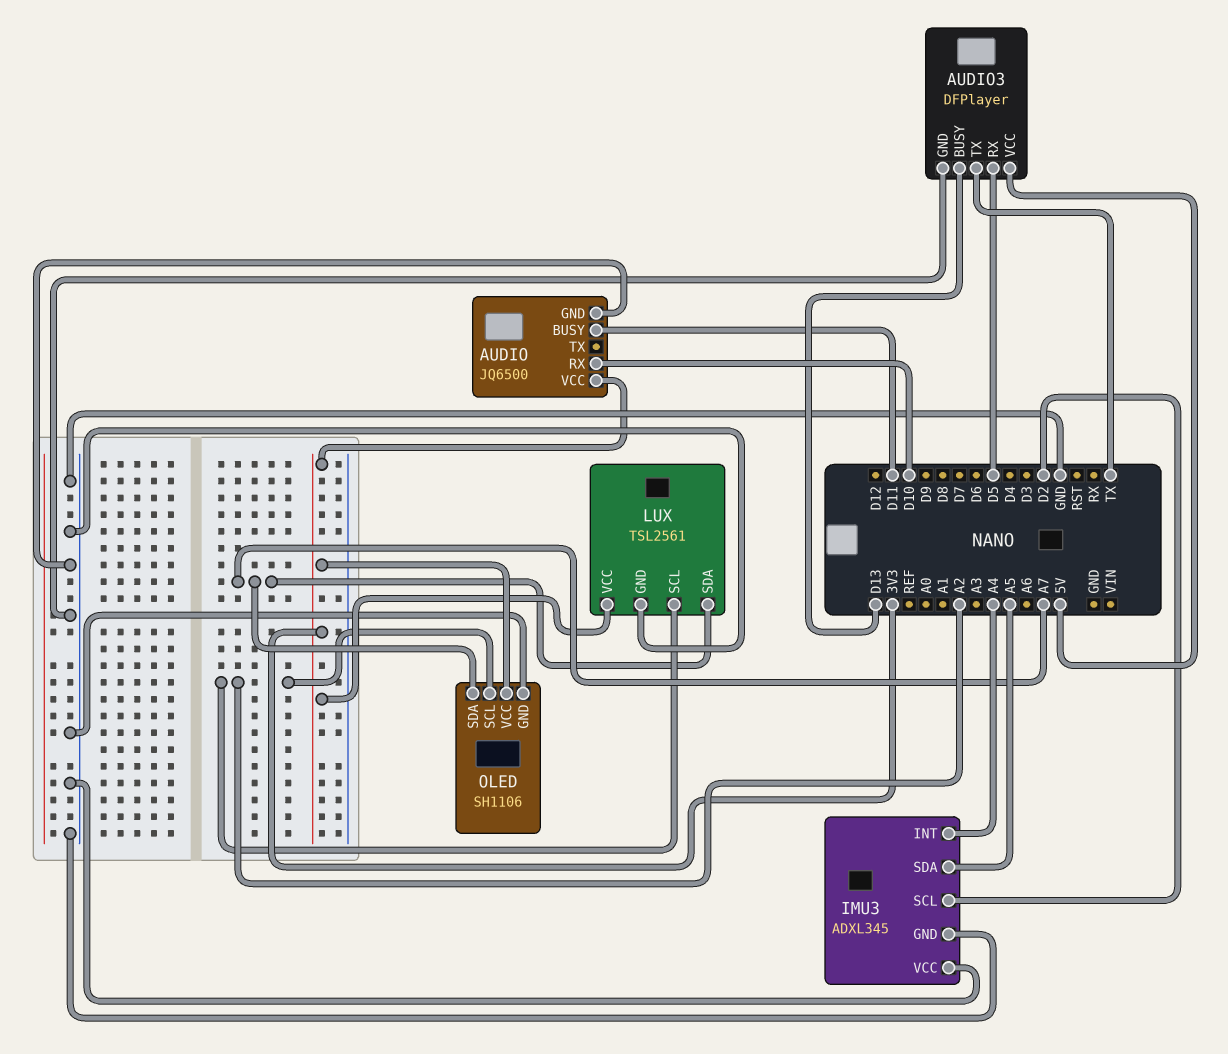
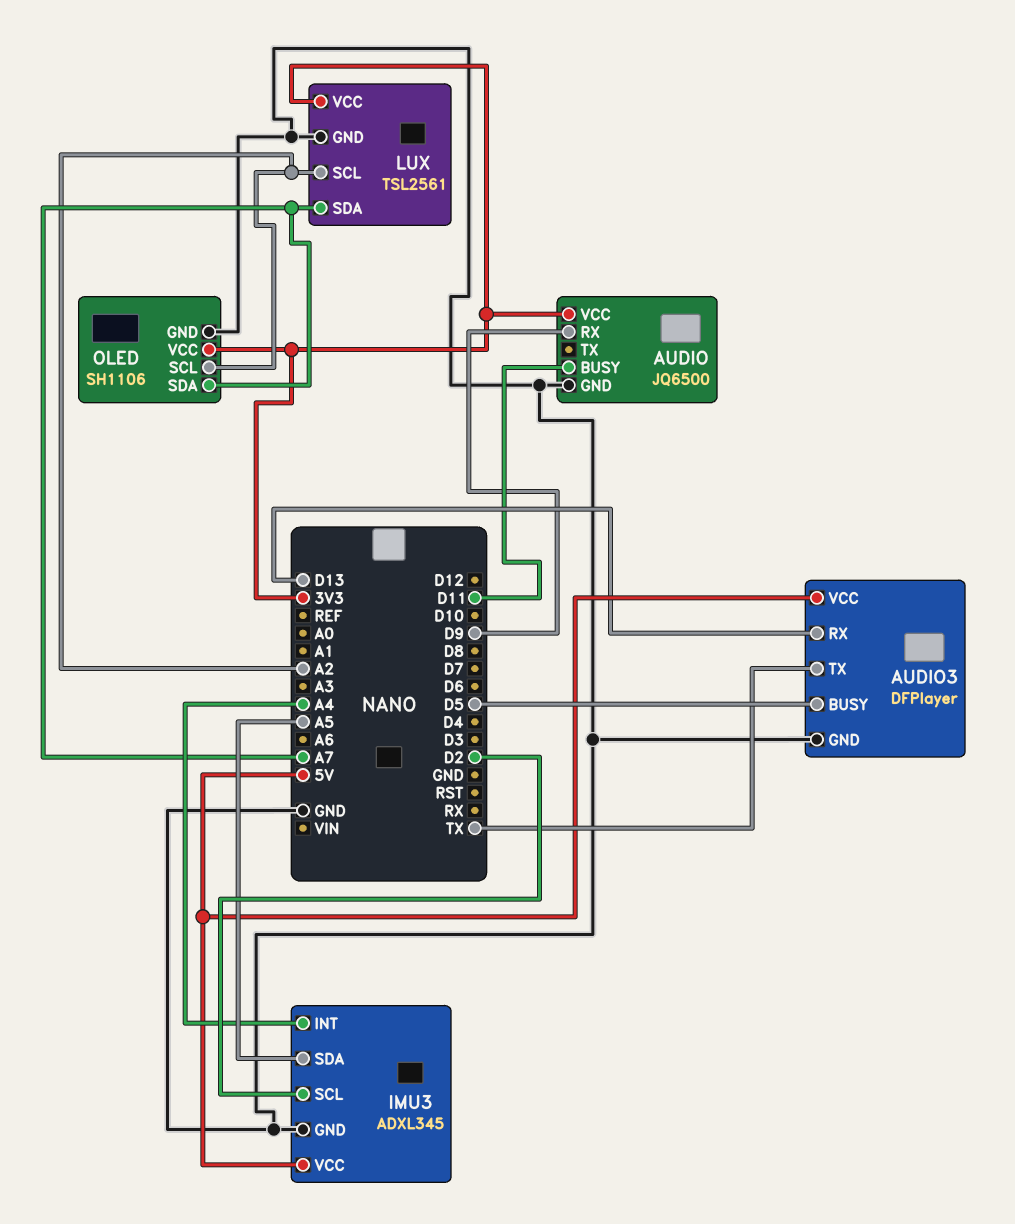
AUDIO pin RX: D10 -> D9
AUDIO3 pin BUSY: D13 -> D5
AUDIO3 pin RX: D5 -> D13
IMU3 pin VCC: GND -> 5V

